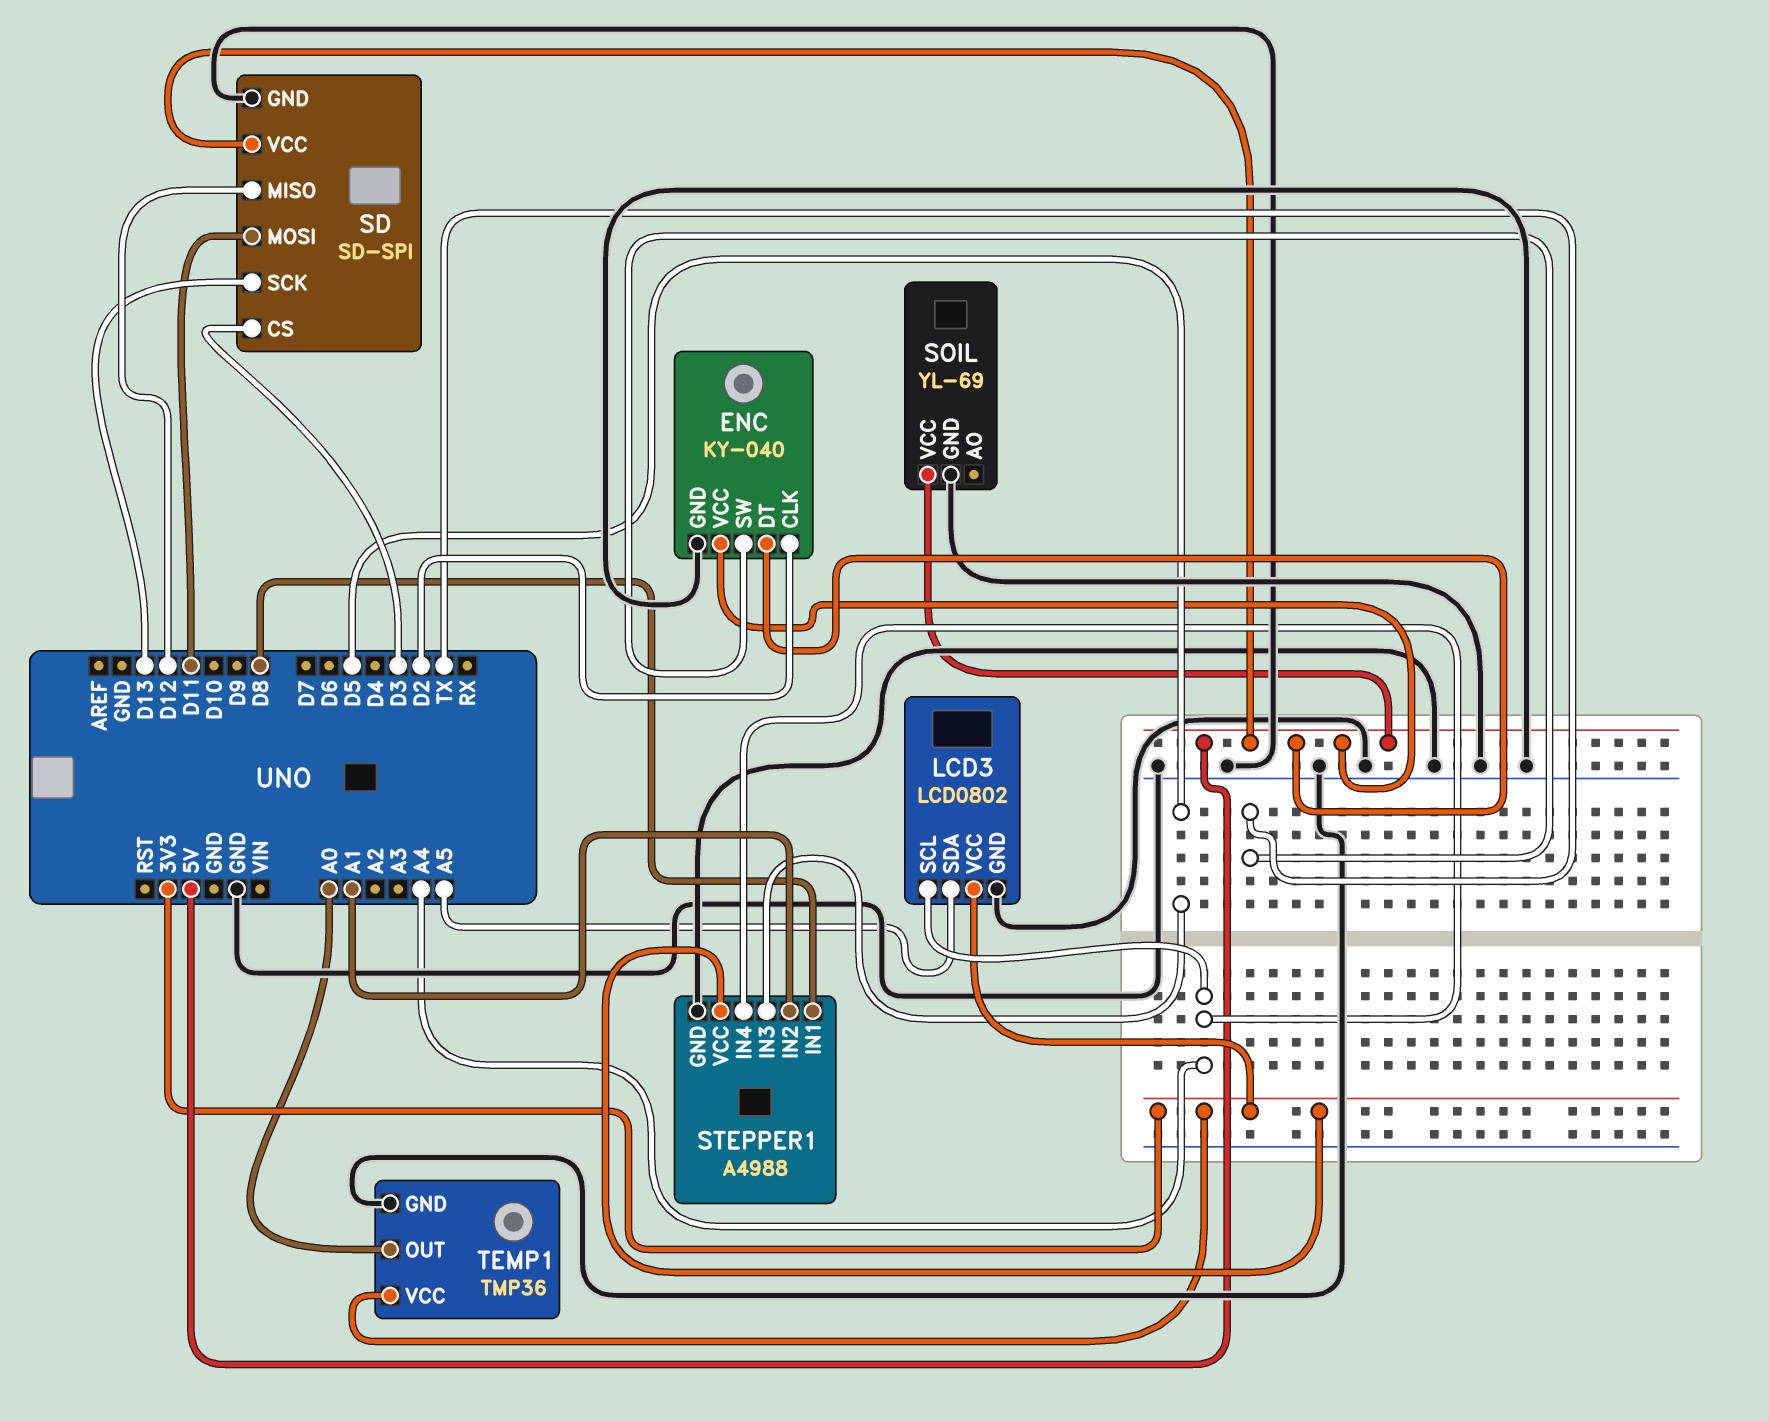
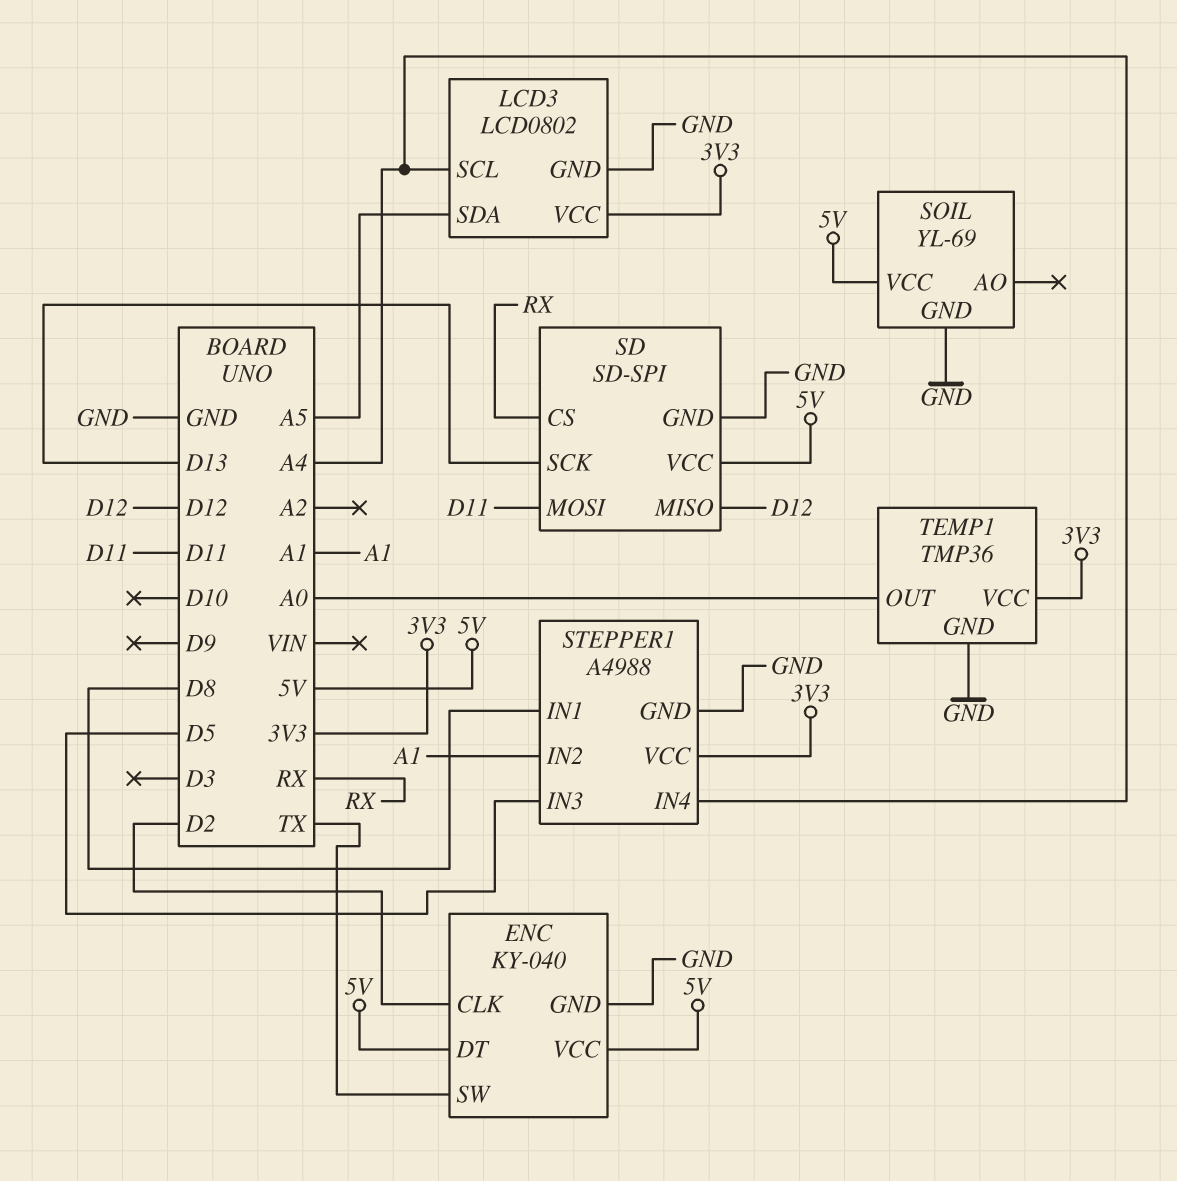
SD pin CS: D3 -> RX

